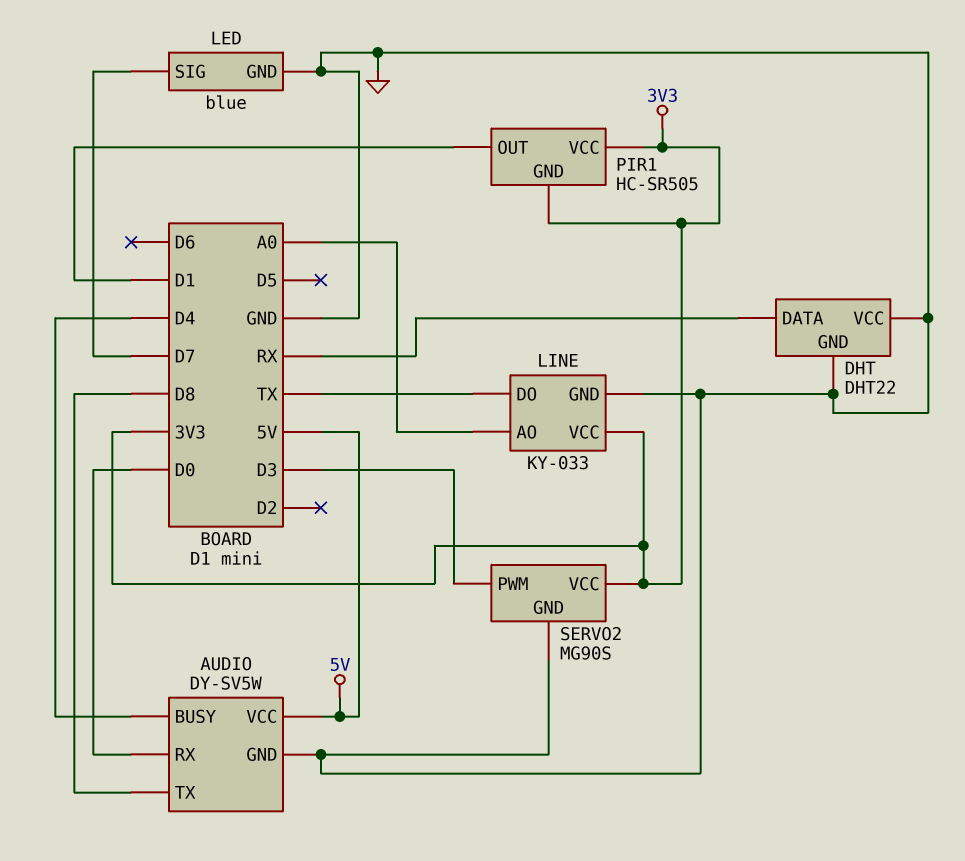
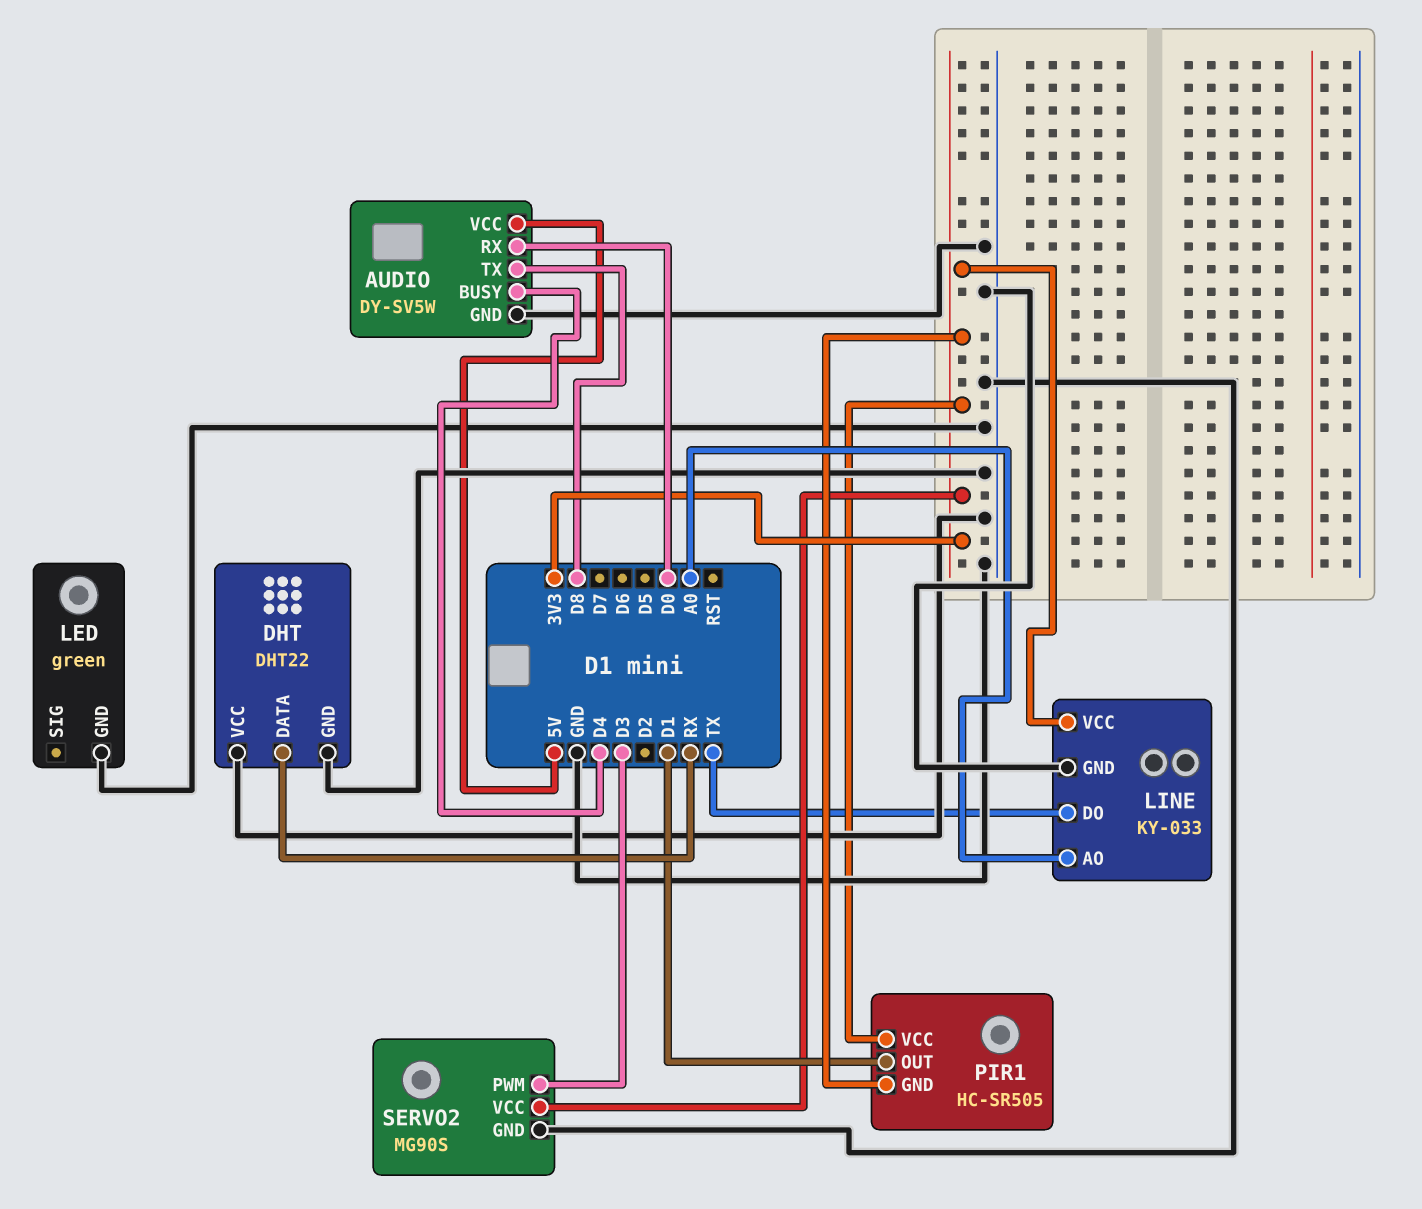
LED: blue -> green
LED pin SIG: D7 -> none

